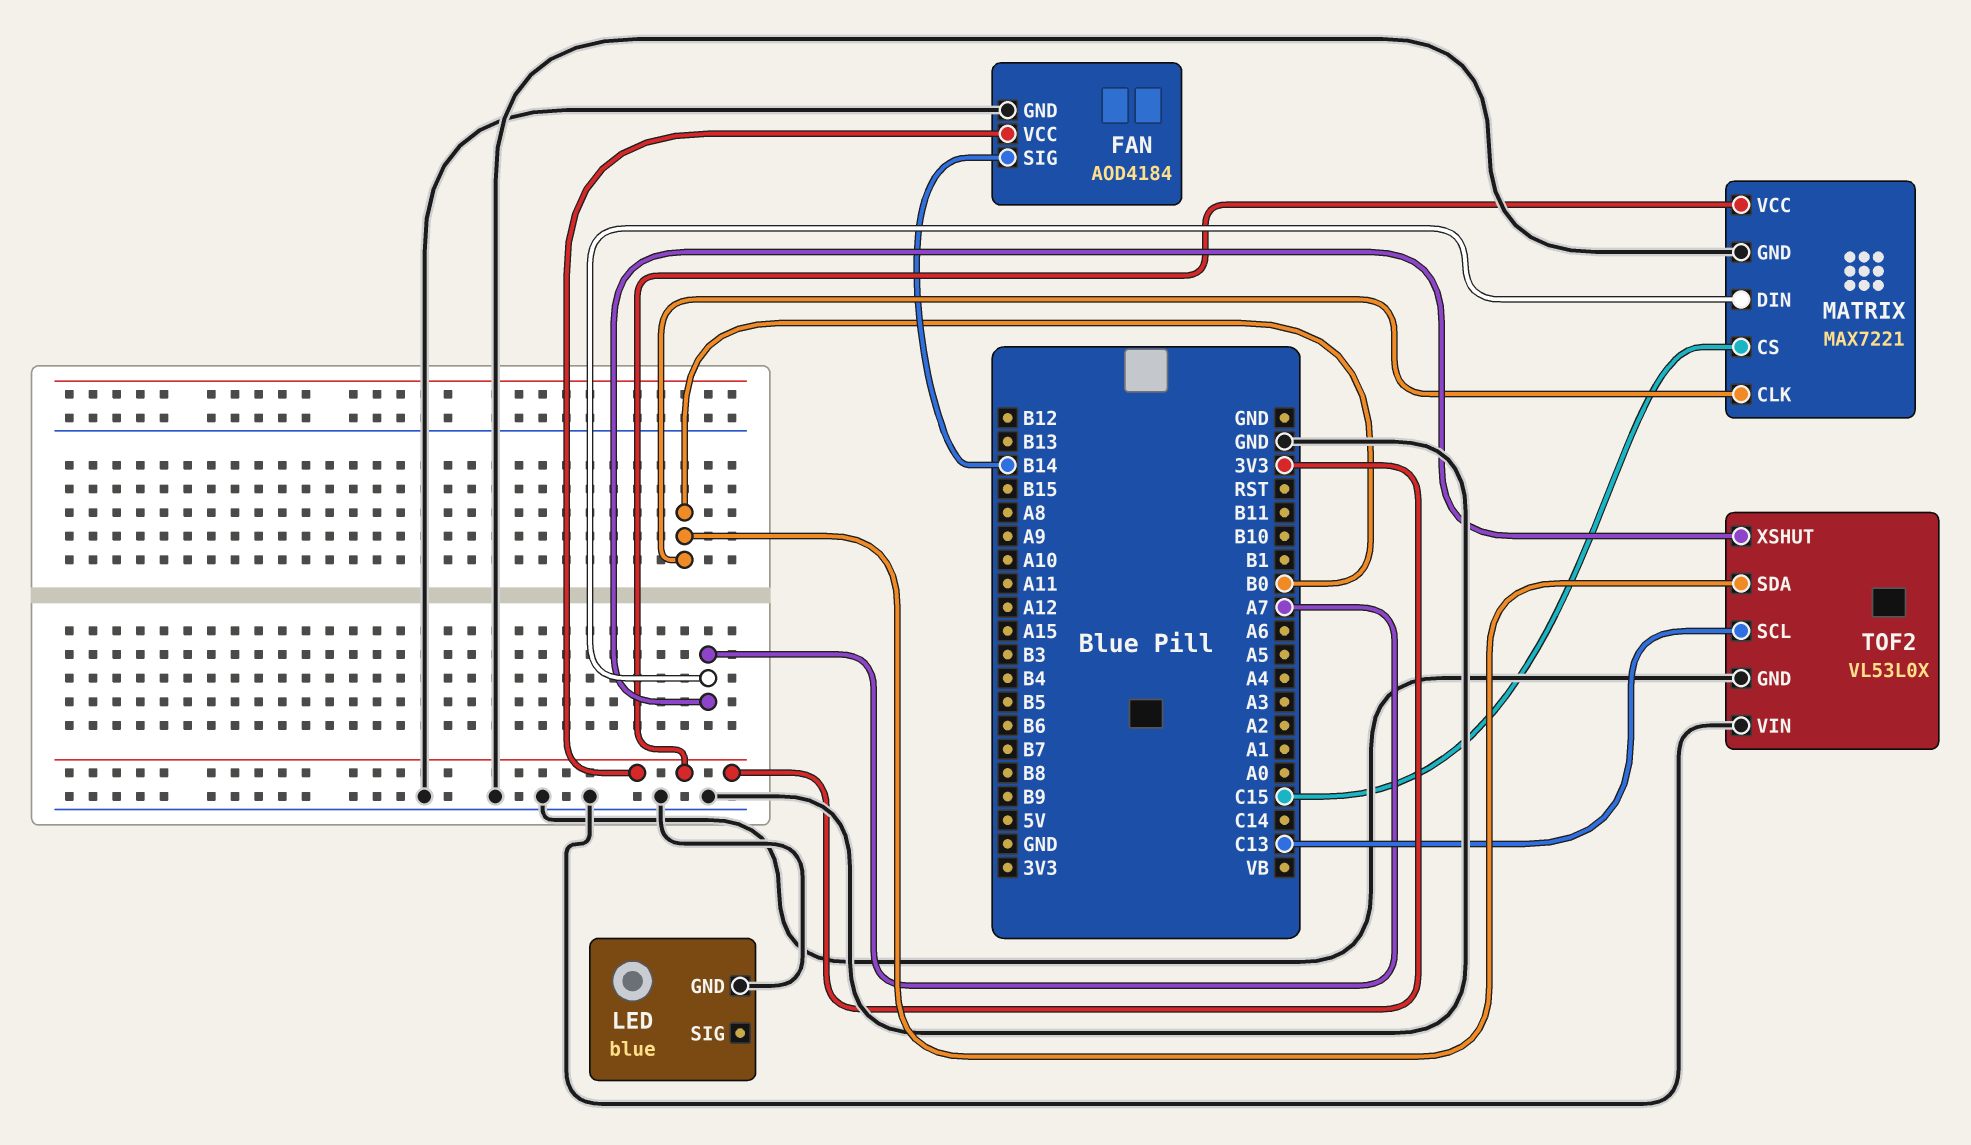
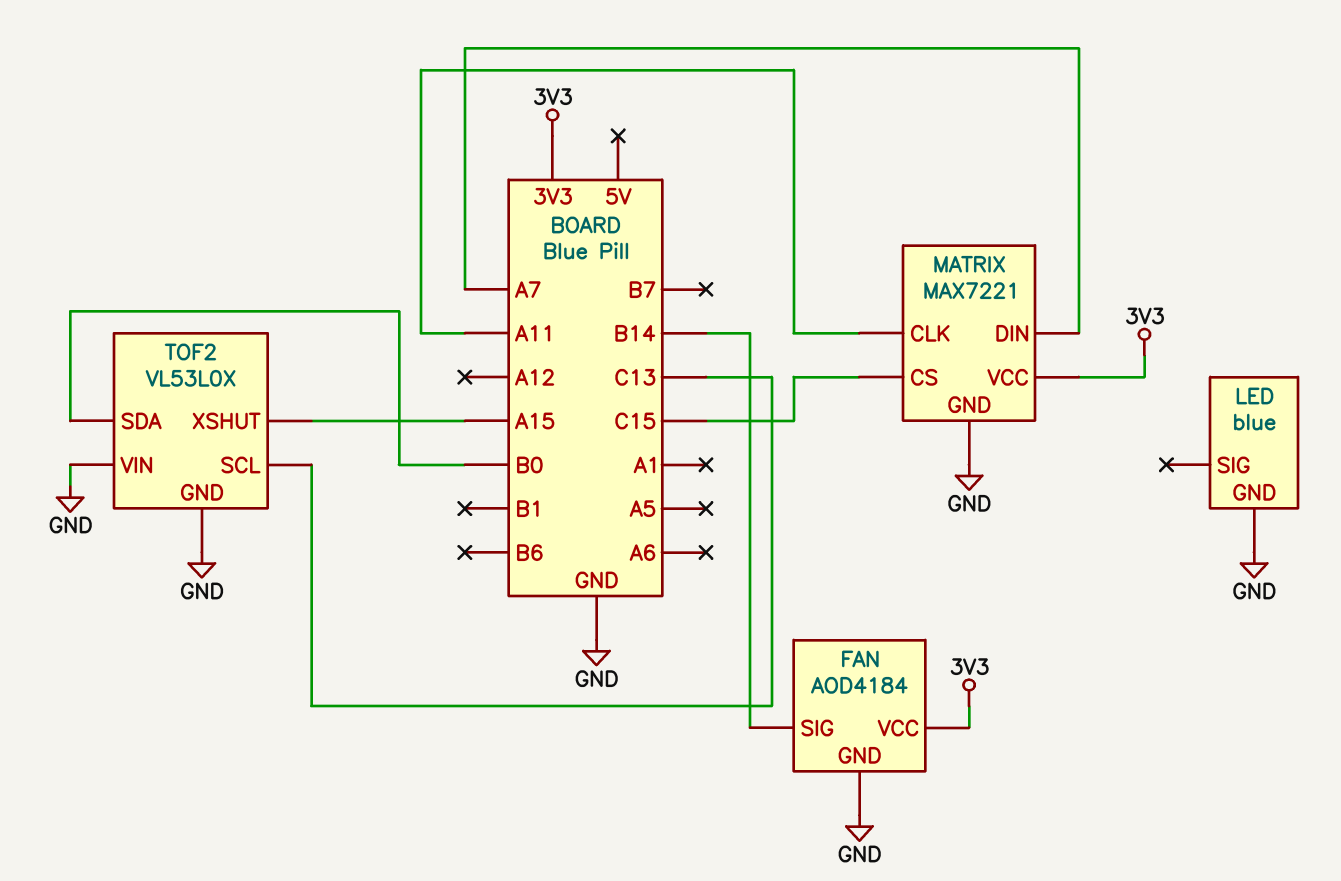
MATRIX pin CLK: B0 -> A11
TOF2 pin XSHUT: A7 -> A15

